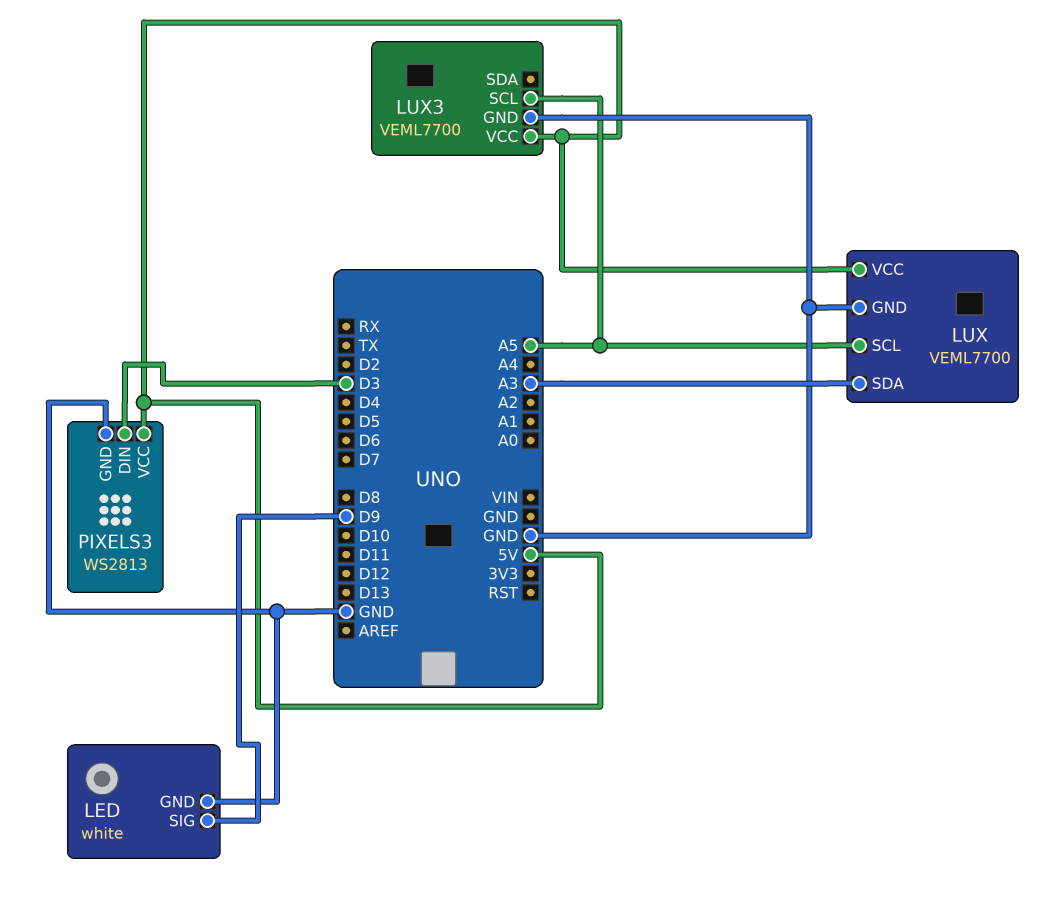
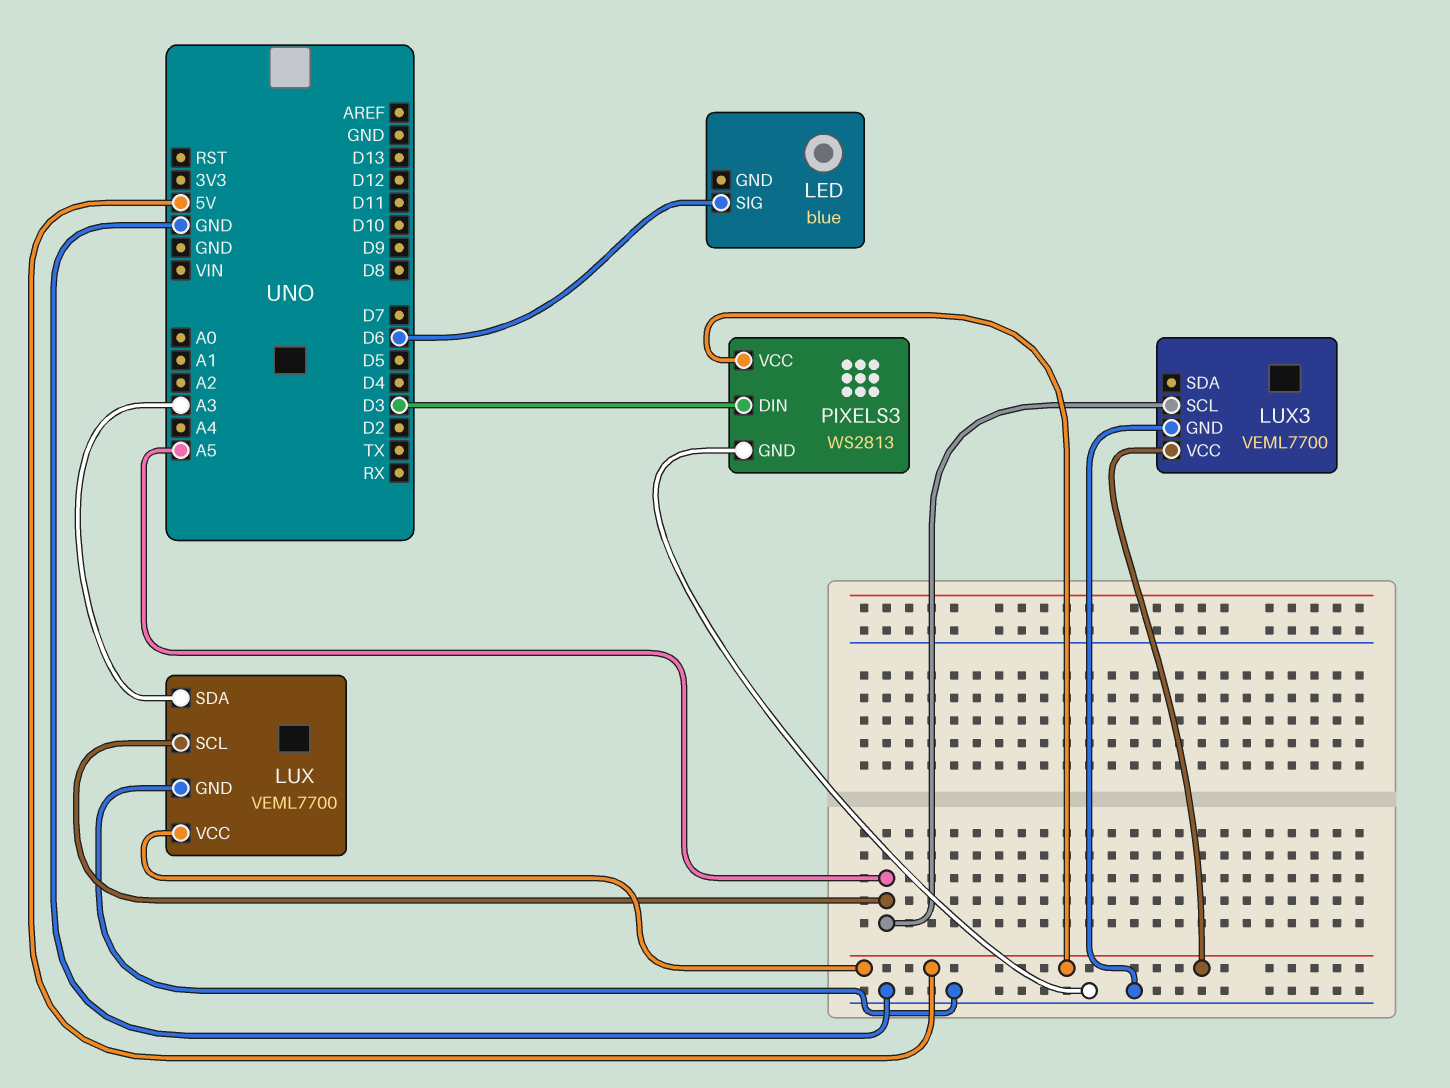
LED: white -> blue
LED pin GND: GND -> none
LED pin SIG: D9 -> D6

